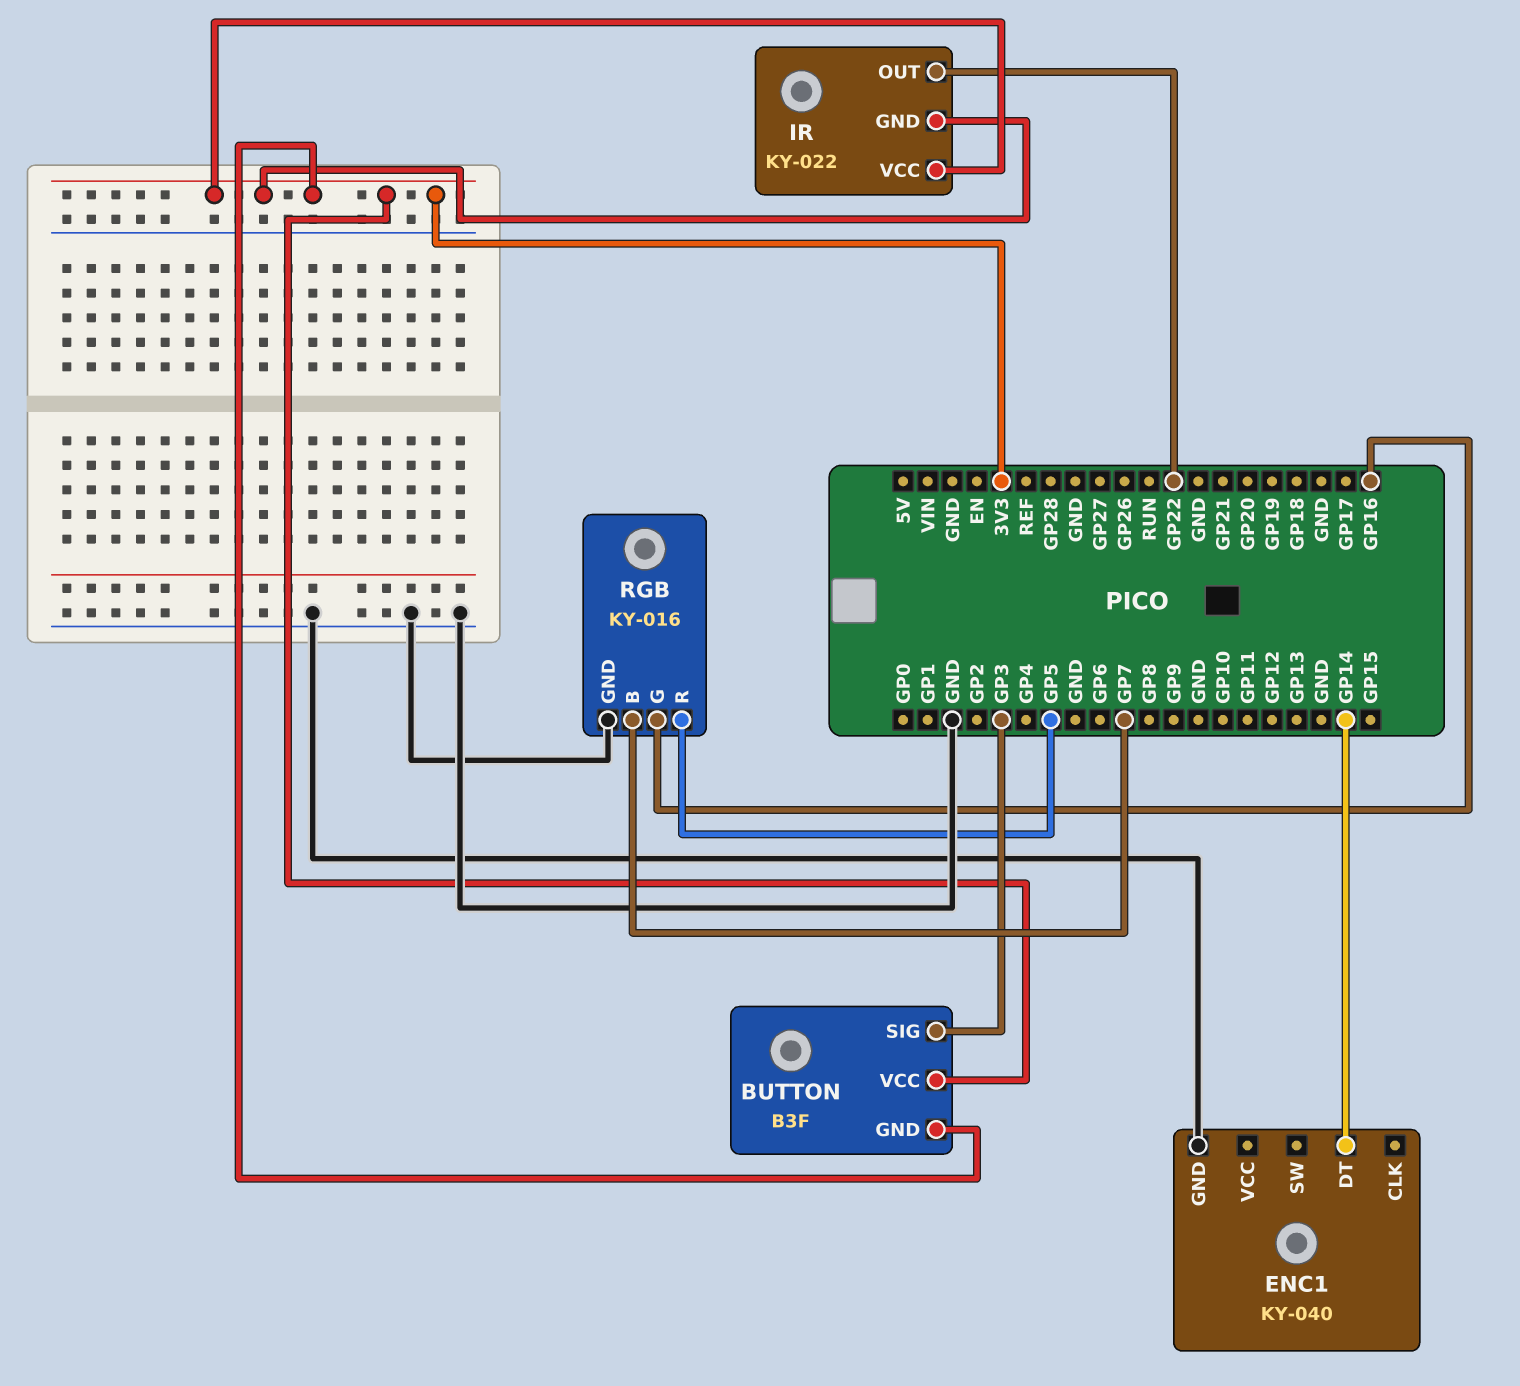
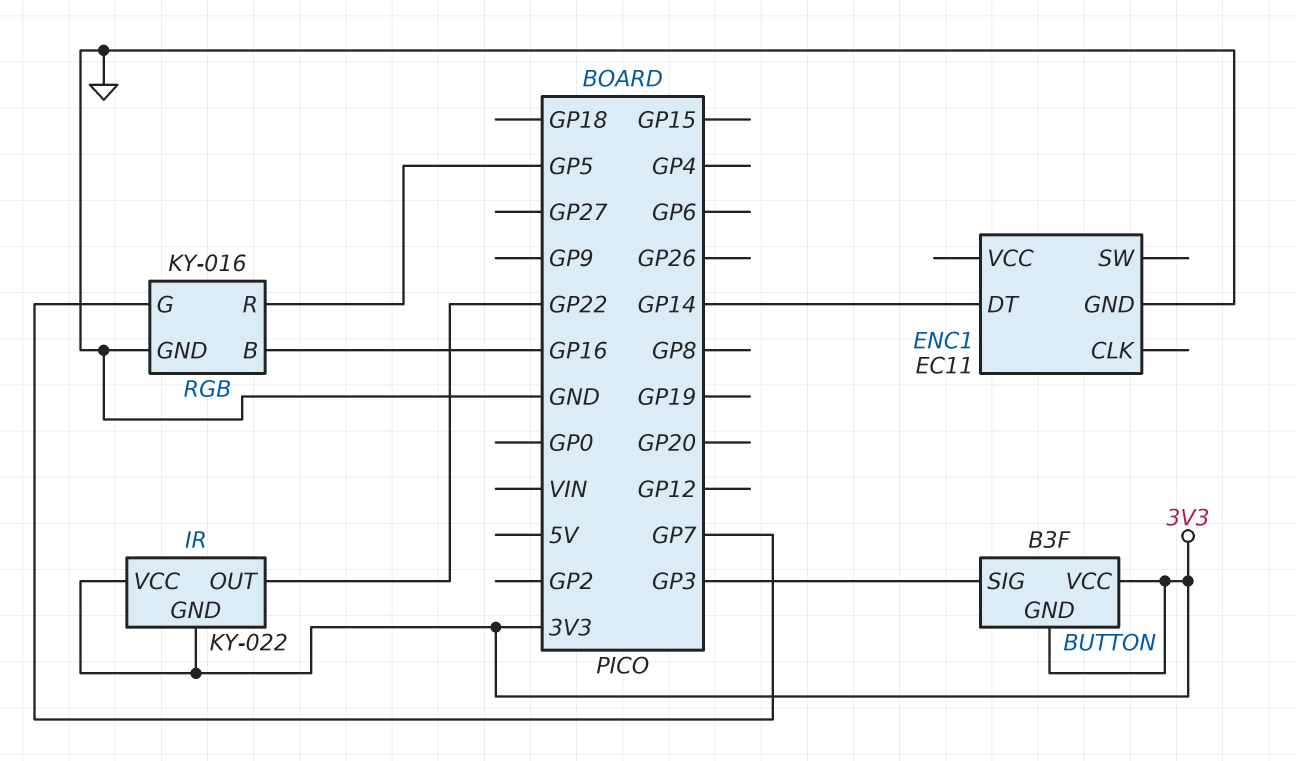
ENC1: KY-040 -> EC11
RGB pin B: GP7 -> GP16
RGB pin G: GP16 -> GP7

